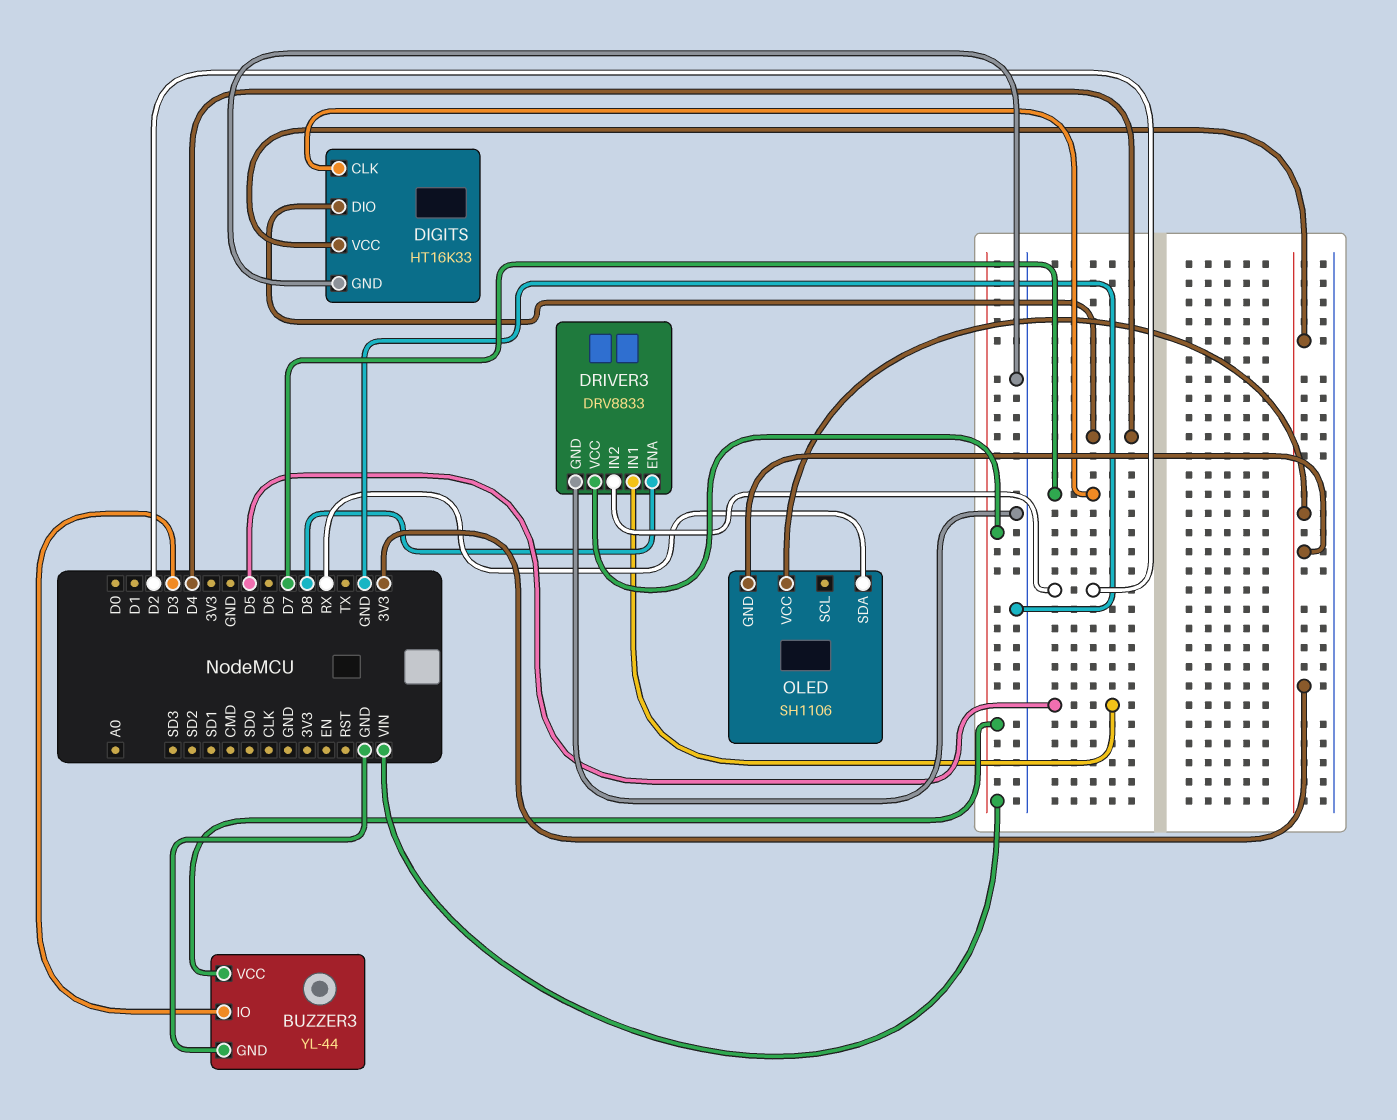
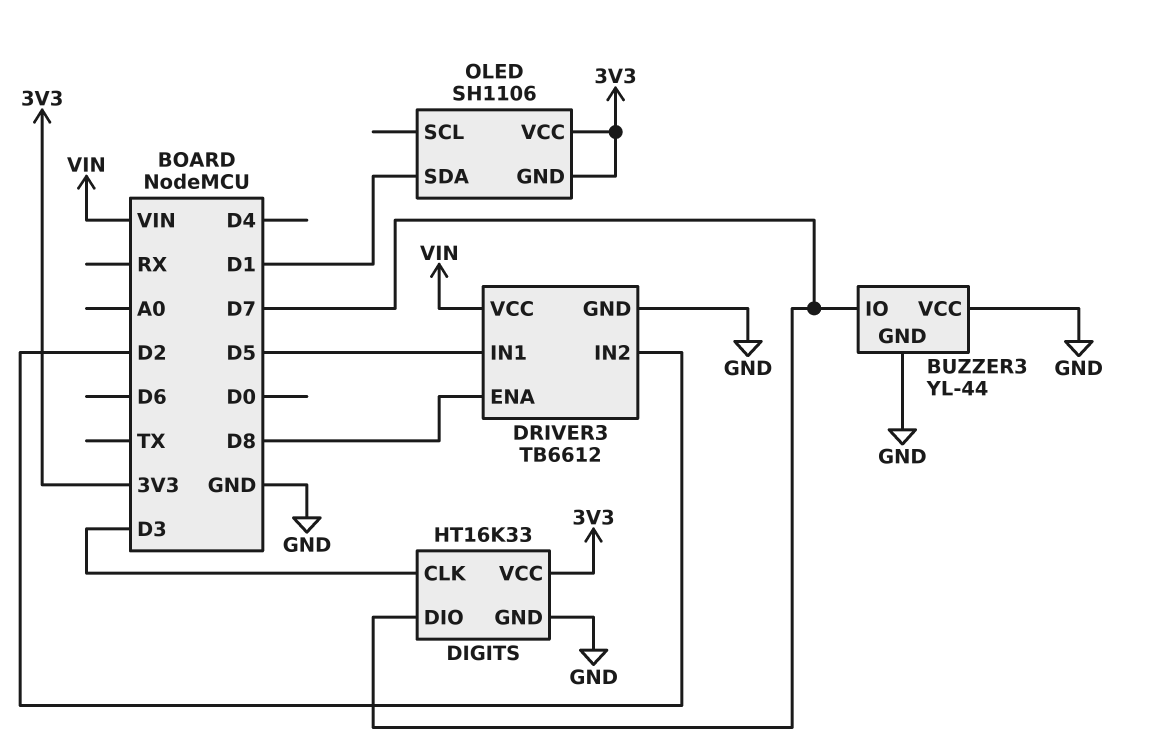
BUZZER3 pin IO: D3 -> D7
BUZZER3 pin VCC: VIN -> GND
DIGITS pin CLK: D7 -> D3
DIGITS pin DIO: D4 -> D7
DRIVER3: DRV8833 -> TB6612
OLED pin SDA: RX -> D1

